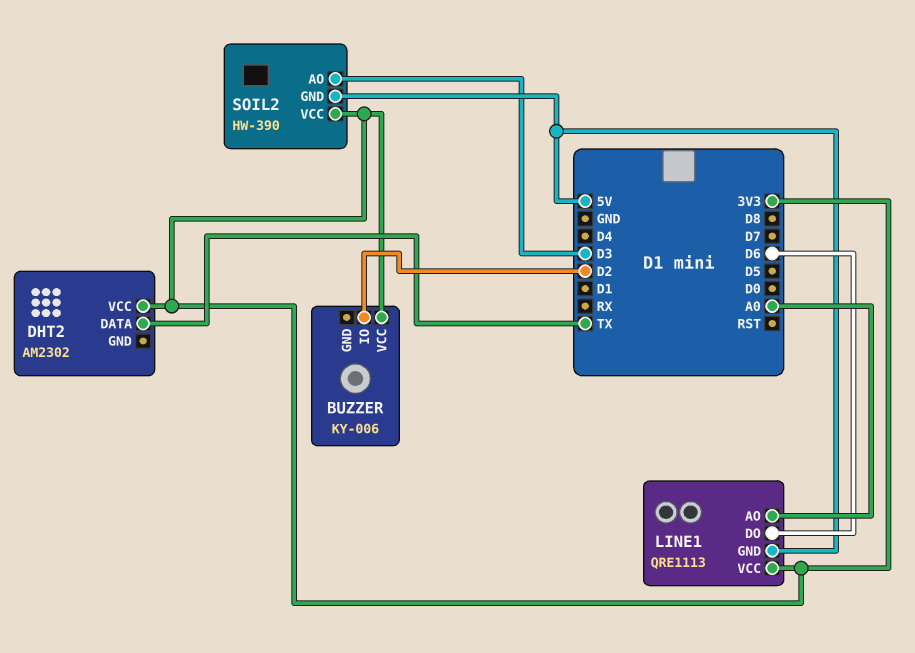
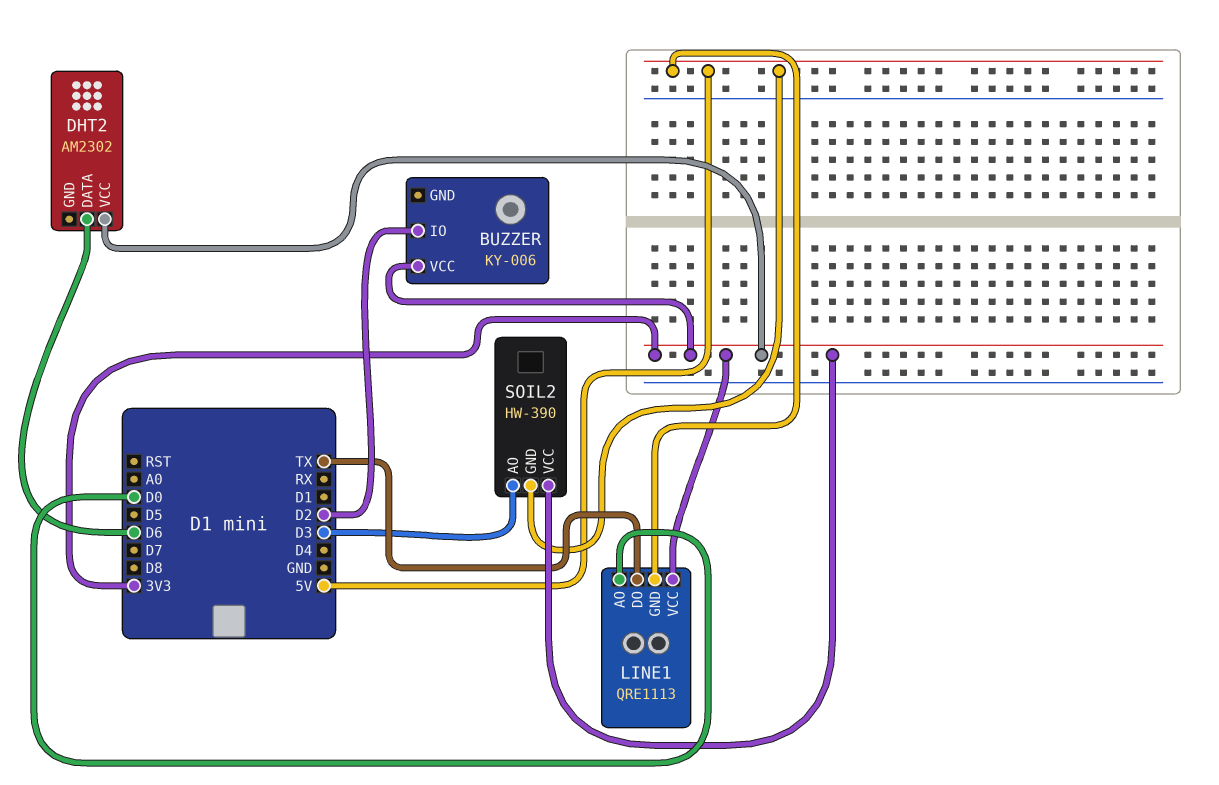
DHT2 pin DATA: TX -> D6
LINE1 pin AO: A0 -> D0
LINE1 pin DO: D6 -> TX

